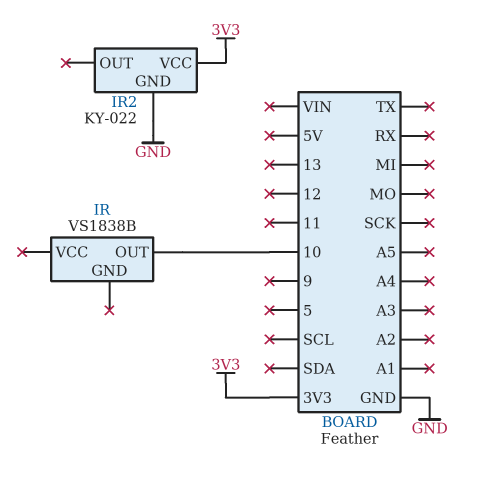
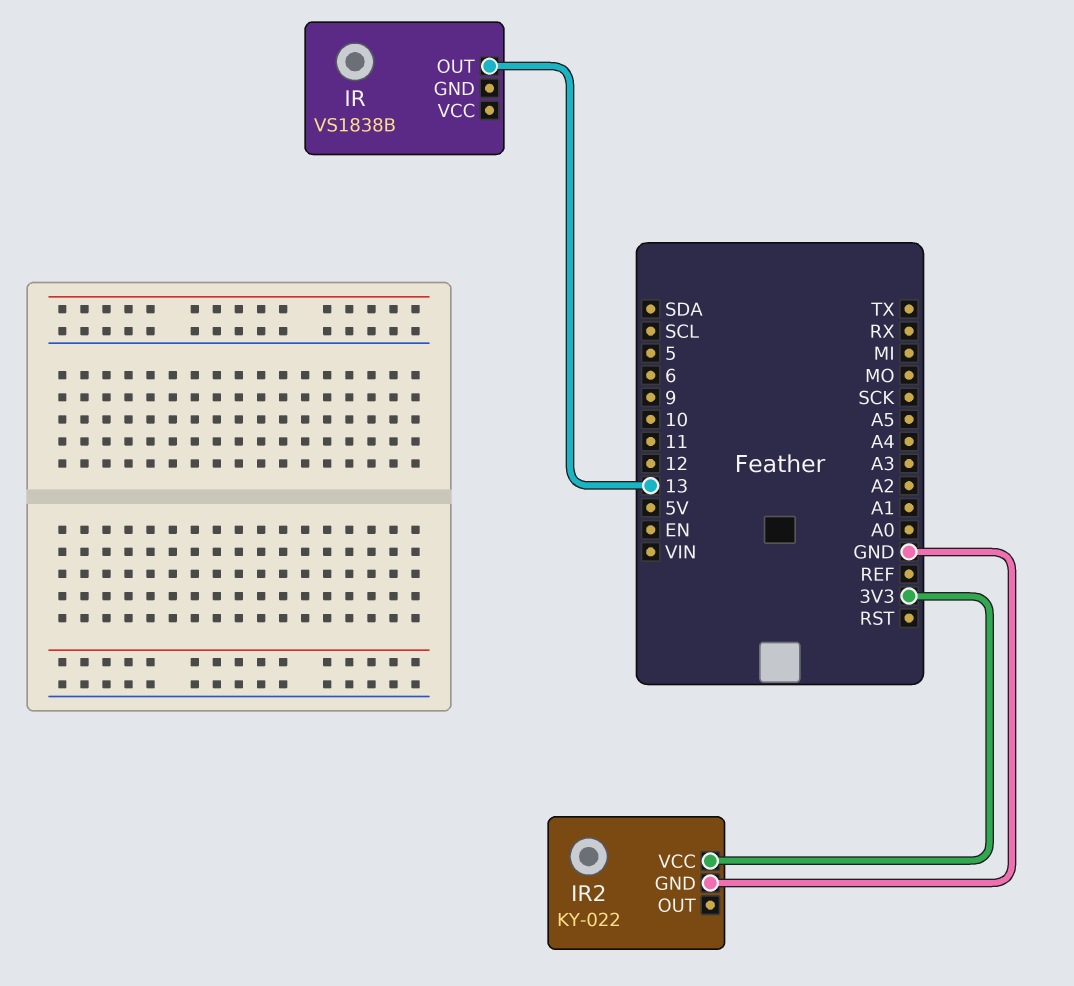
IR pin OUT: 10 -> 13

